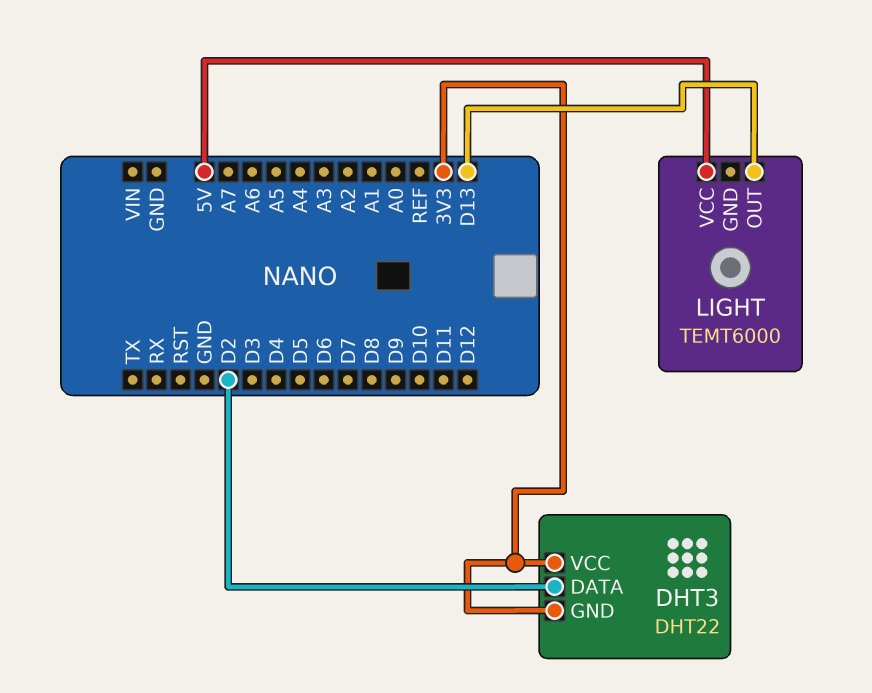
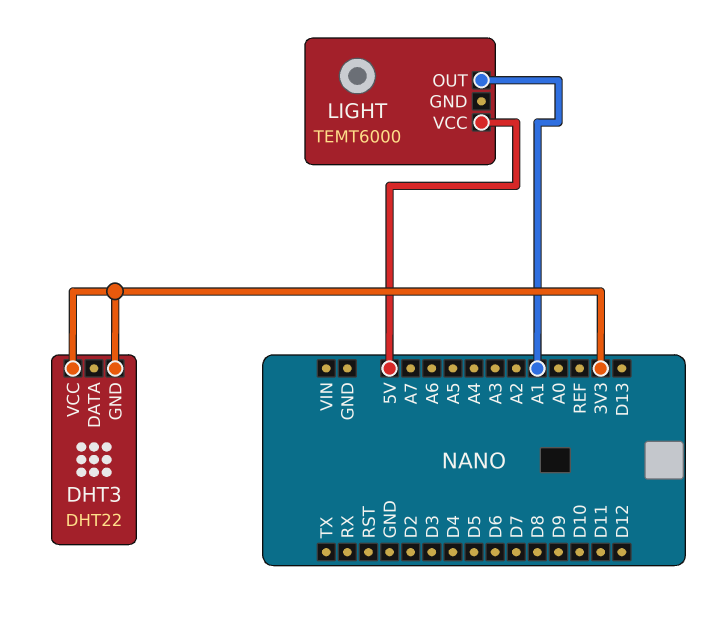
DHT3 pin DATA: D2 -> none
LIGHT pin OUT: D13 -> A1

